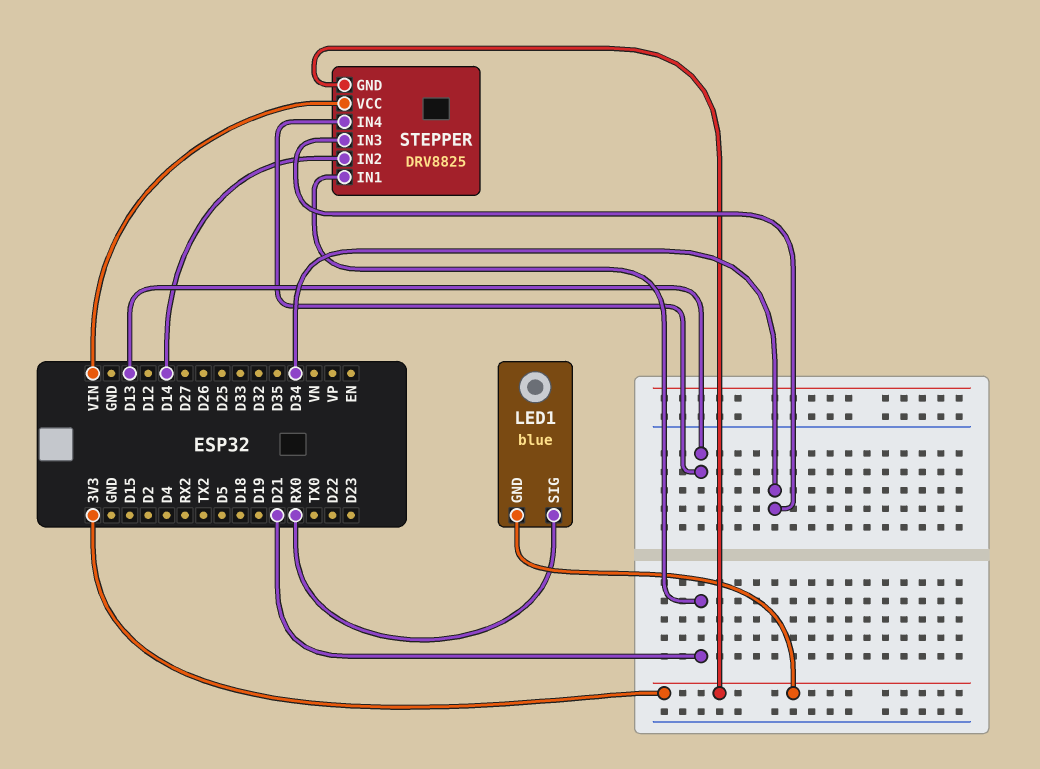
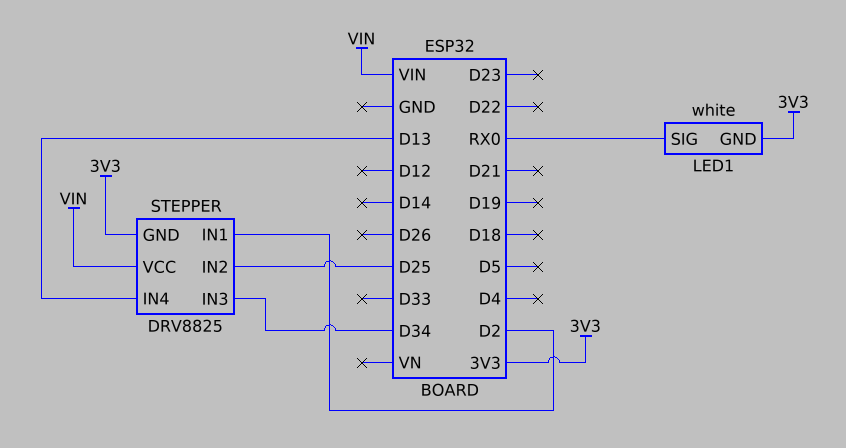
LED1: blue -> white
STEPPER pin IN1: D21 -> D2
STEPPER pin IN2: D14 -> D25

